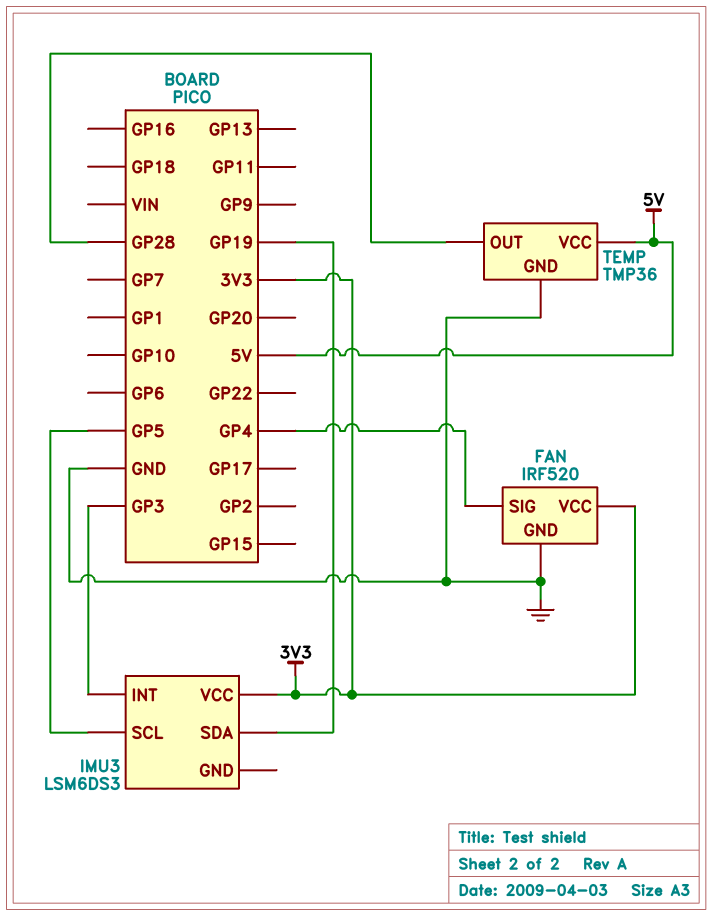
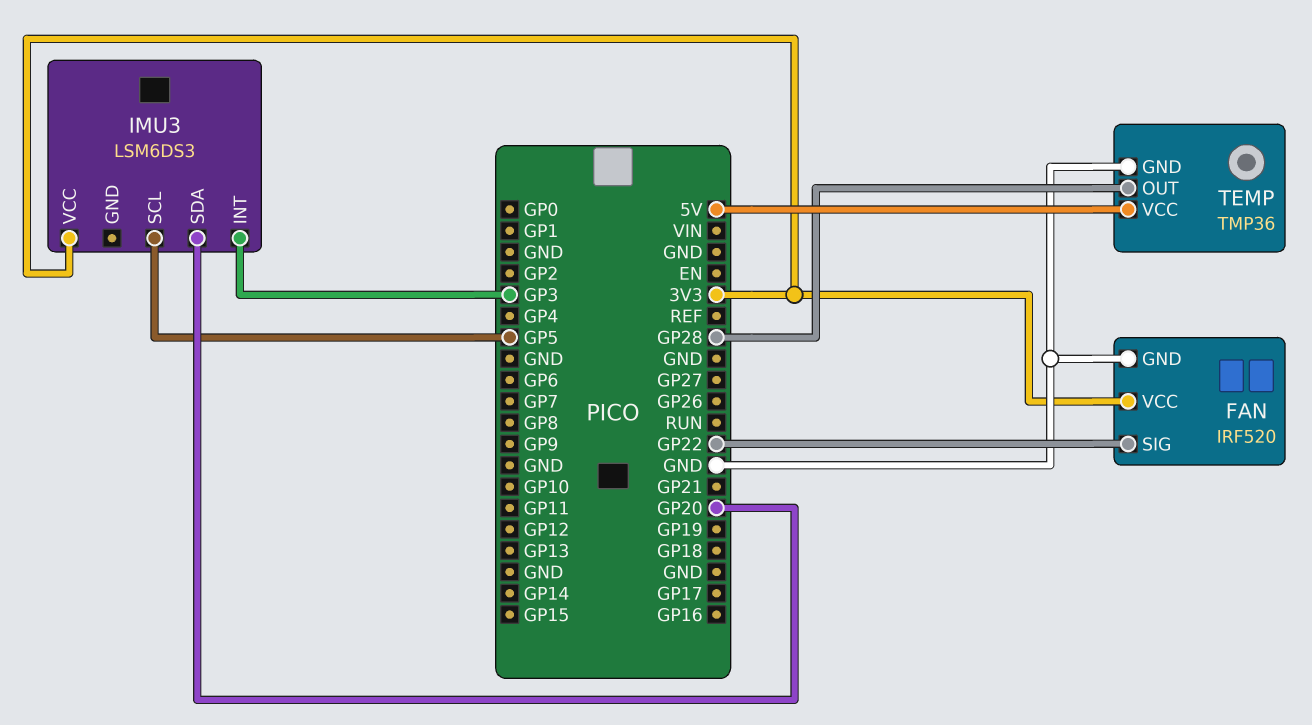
FAN pin SIG: GP4 -> GP22
IMU3 pin SDA: GP19 -> GP20

